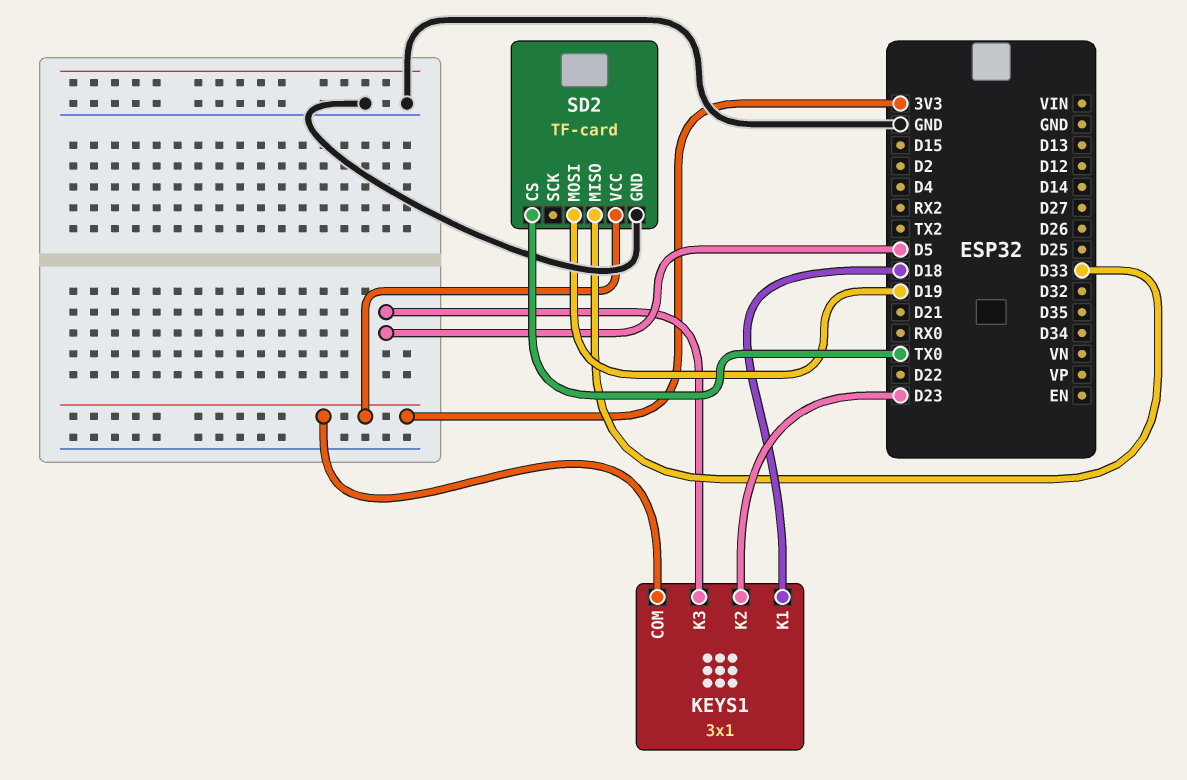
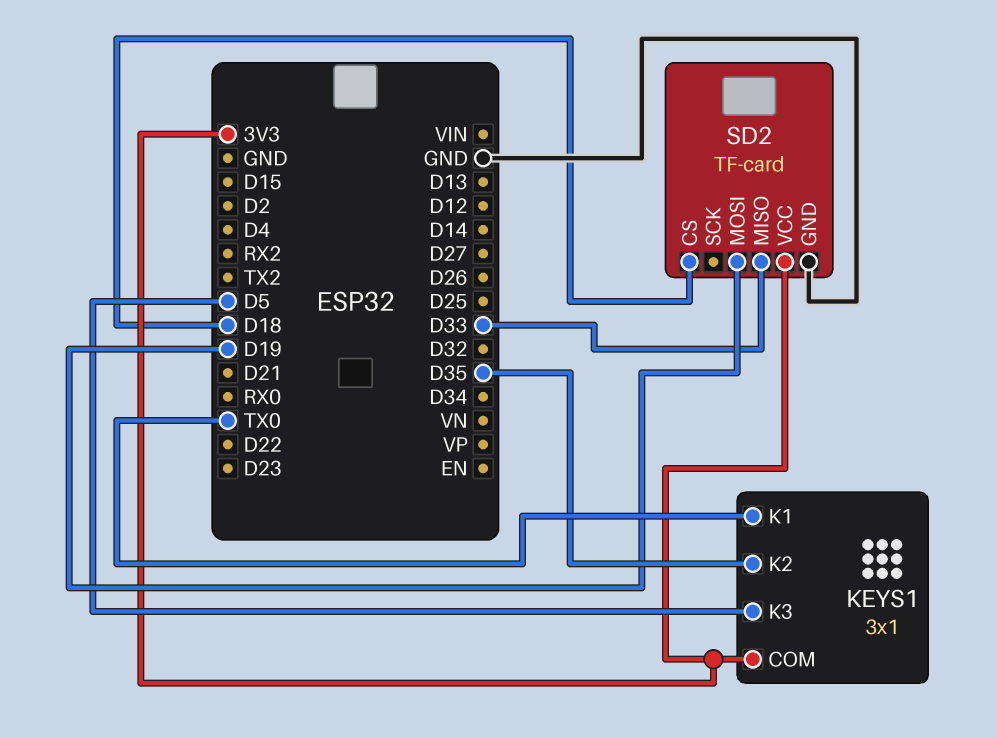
KEYS1 pin K1: D18 -> TX0
KEYS1 pin K2: D23 -> D35
SD2 pin CS: TX0 -> D18

